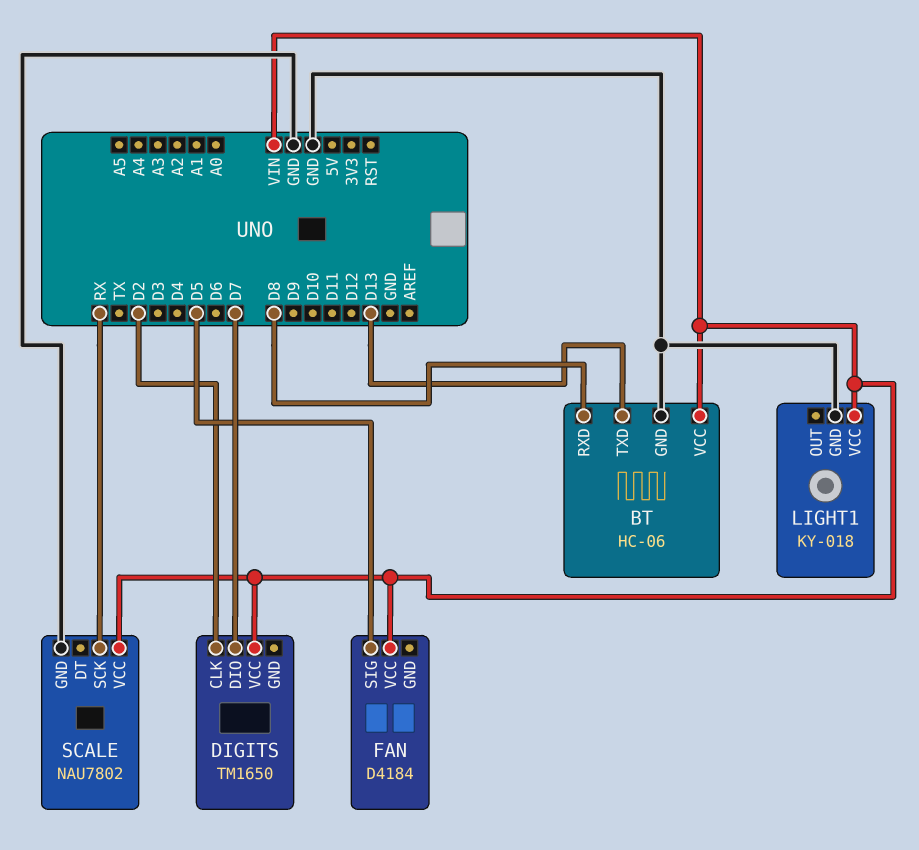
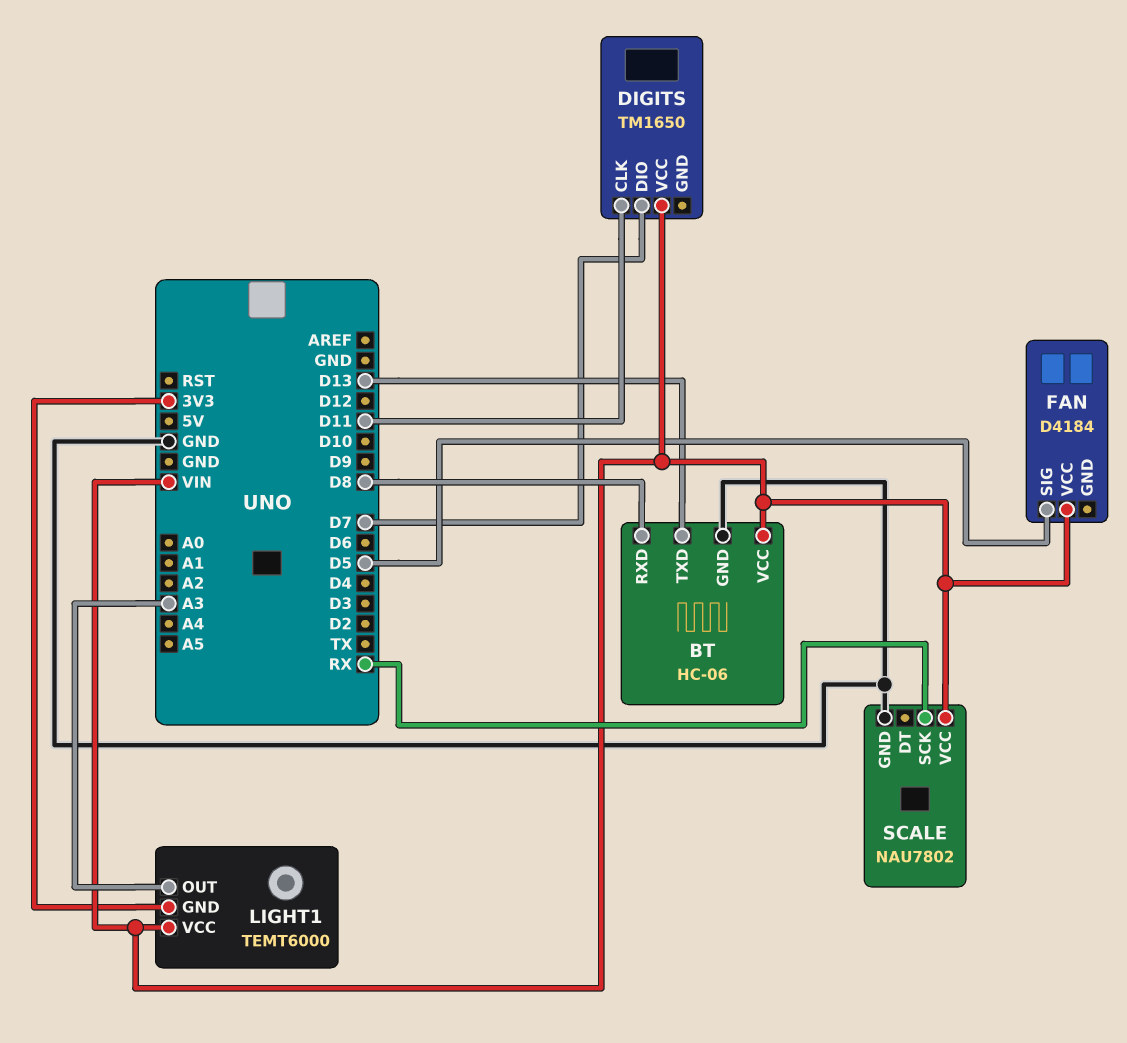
DIGITS pin CLK: D2 -> D11
LIGHT1: KY-018 -> TEMT6000
LIGHT1 pin GND: GND -> 3V3
LIGHT1 pin OUT: none -> A3

